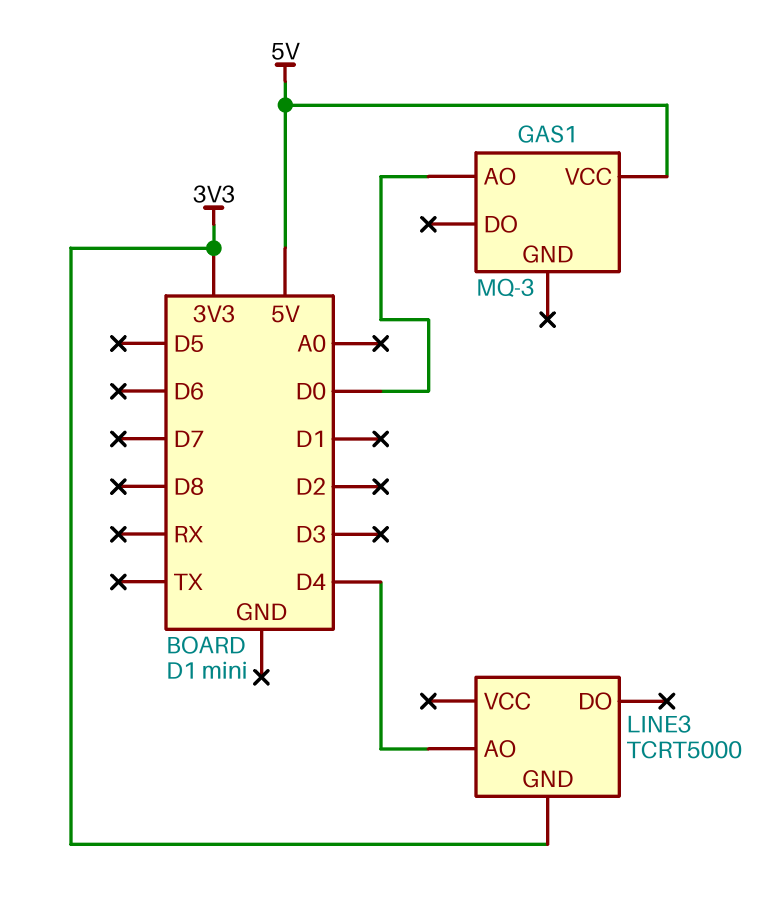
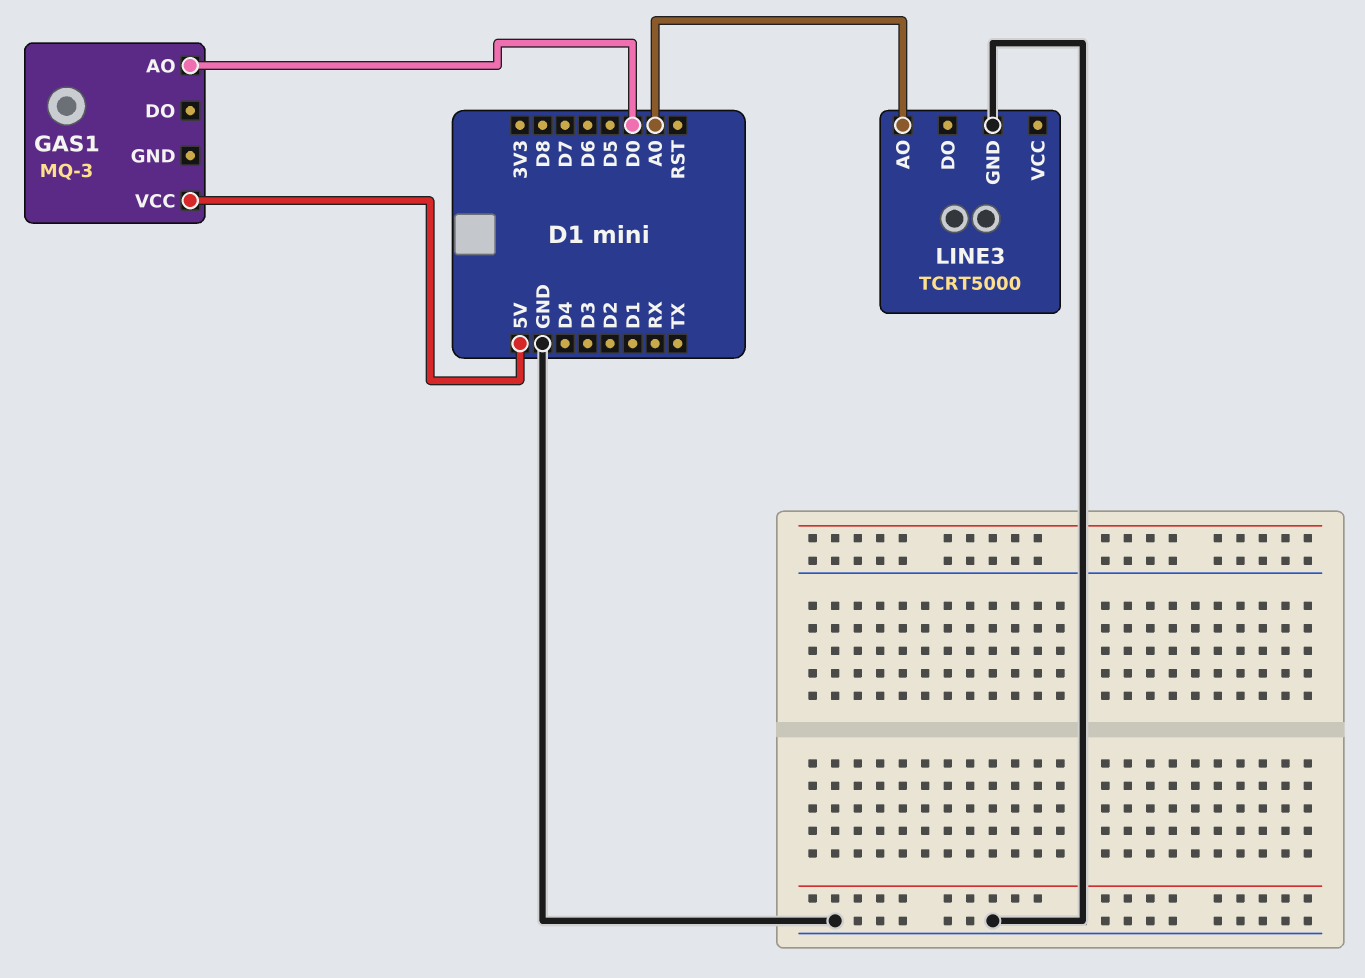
LINE3 pin AO: D4 -> A0
LINE3 pin GND: 3V3 -> GND

